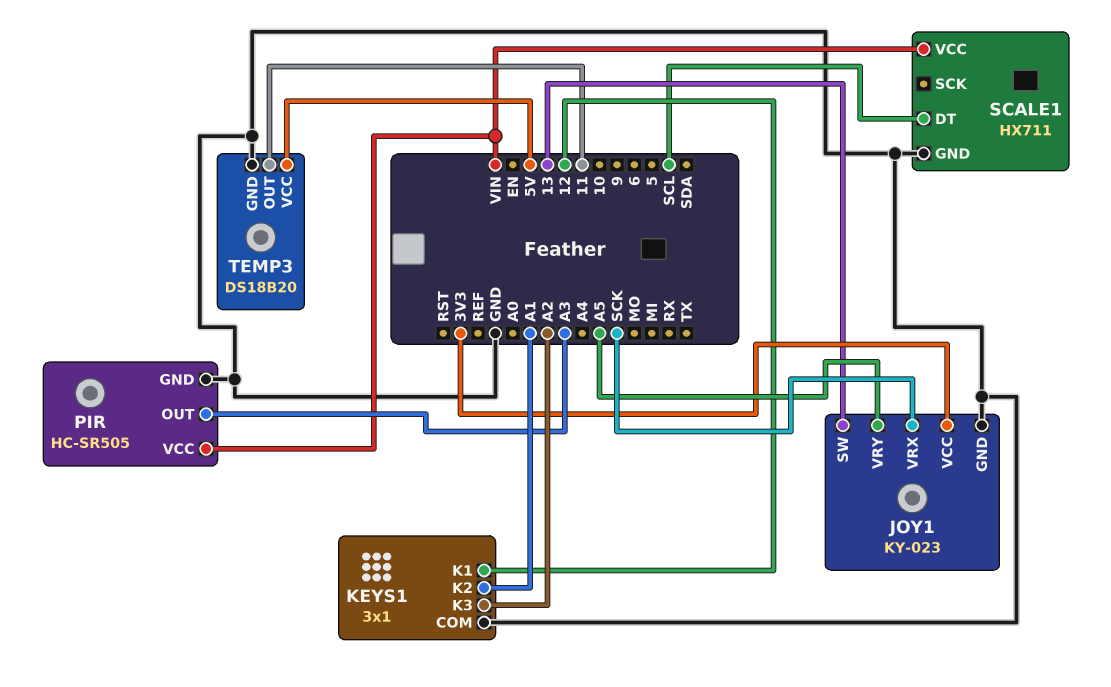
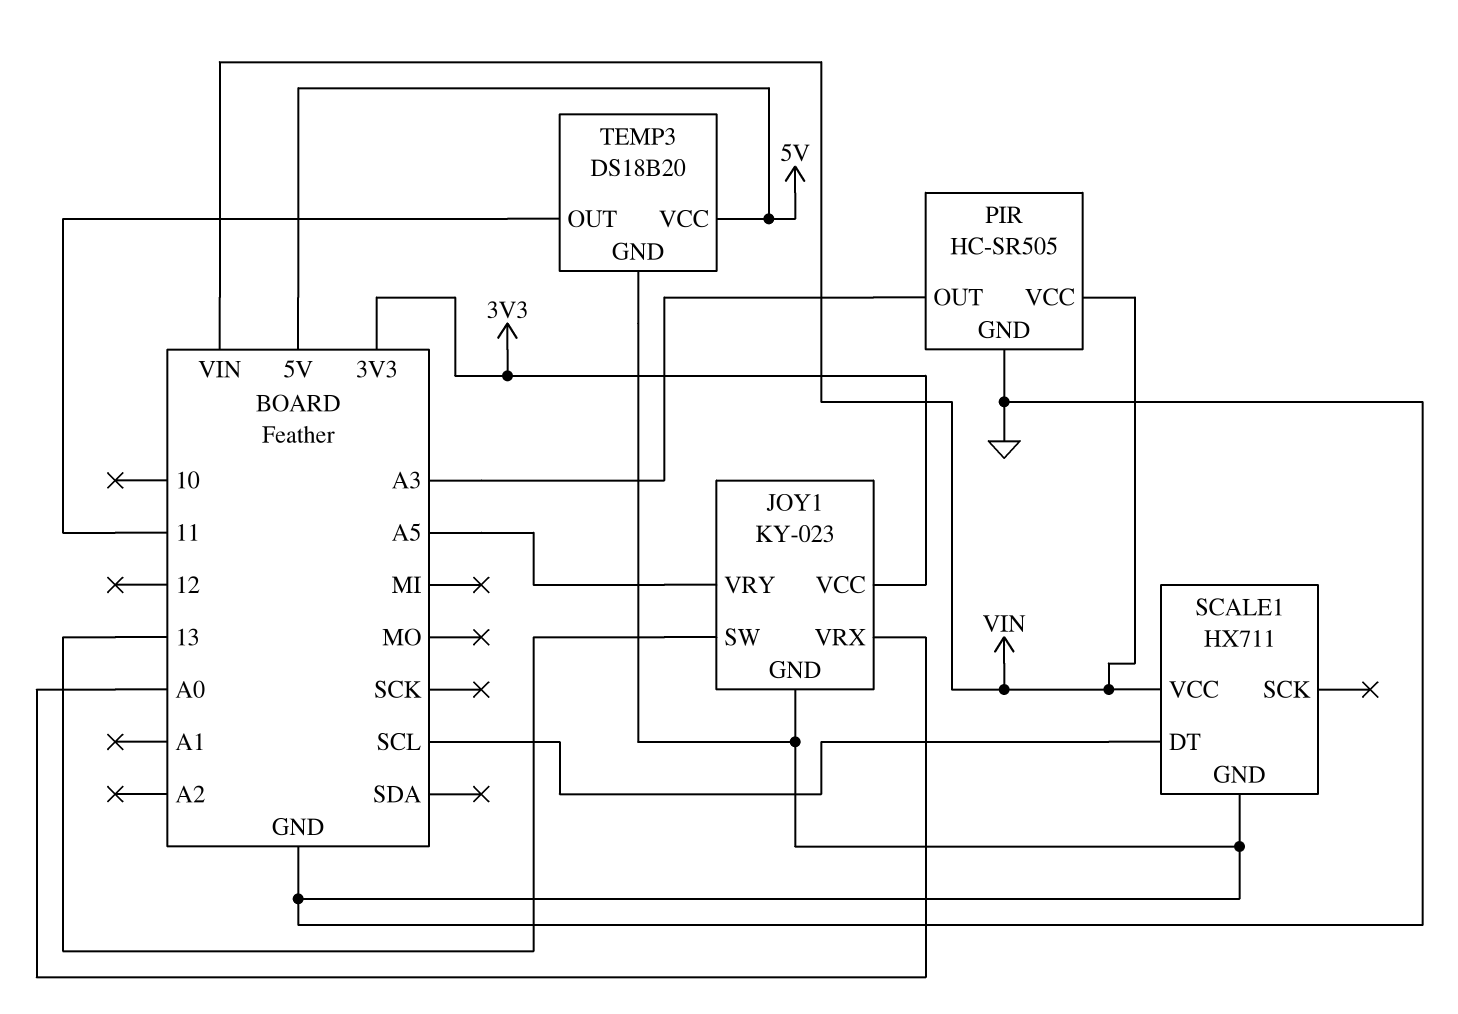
JOY1 pin VRX: SCK -> A0
KEYS1: 3x1 -> none
KEYS1 pin COM: GND -> none
KEYS1 pin K1: 12 -> none
KEYS1 pin K2: A1 -> none
KEYS1 pin K3: A2 -> none

